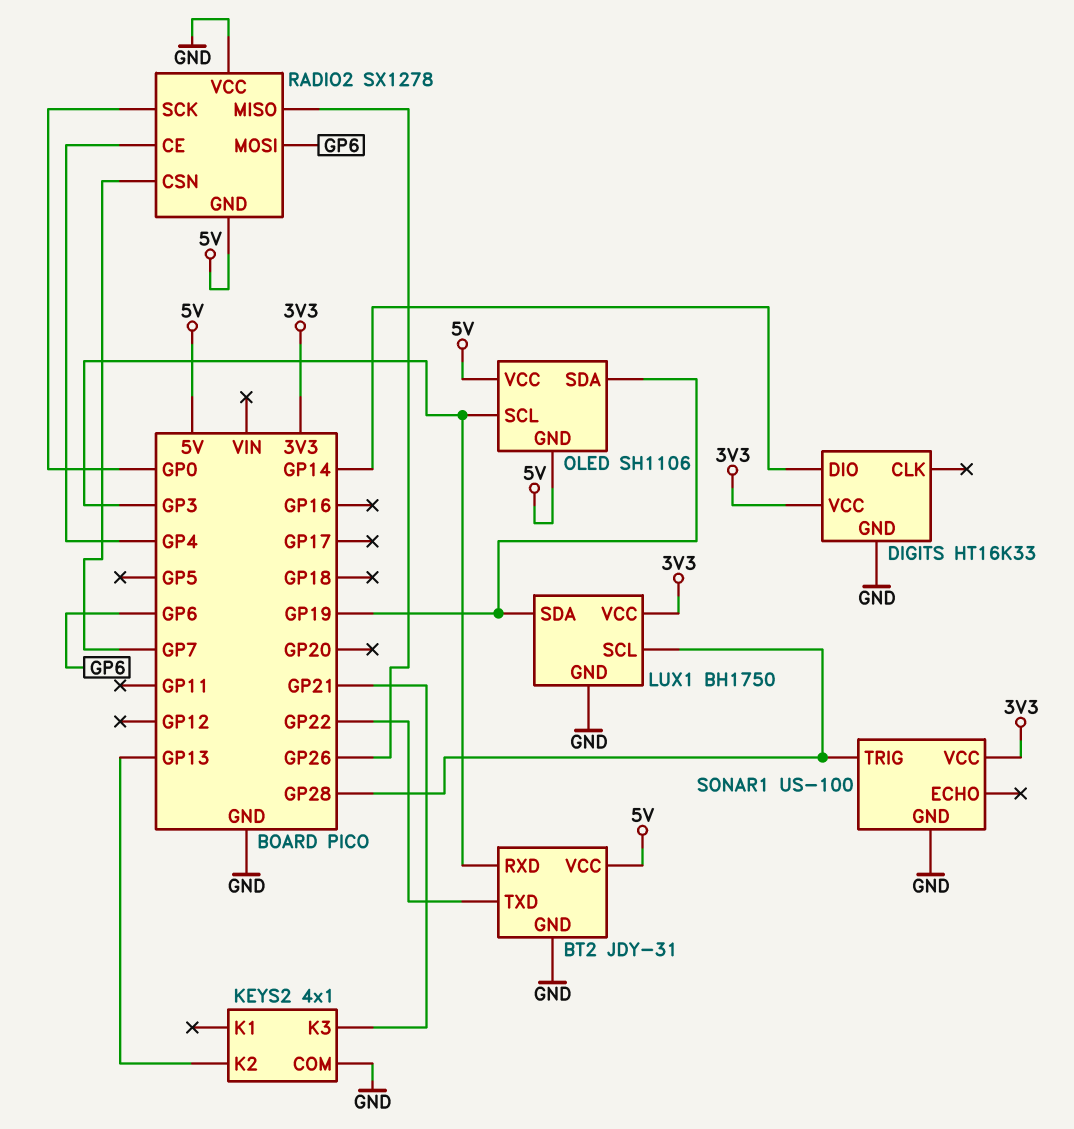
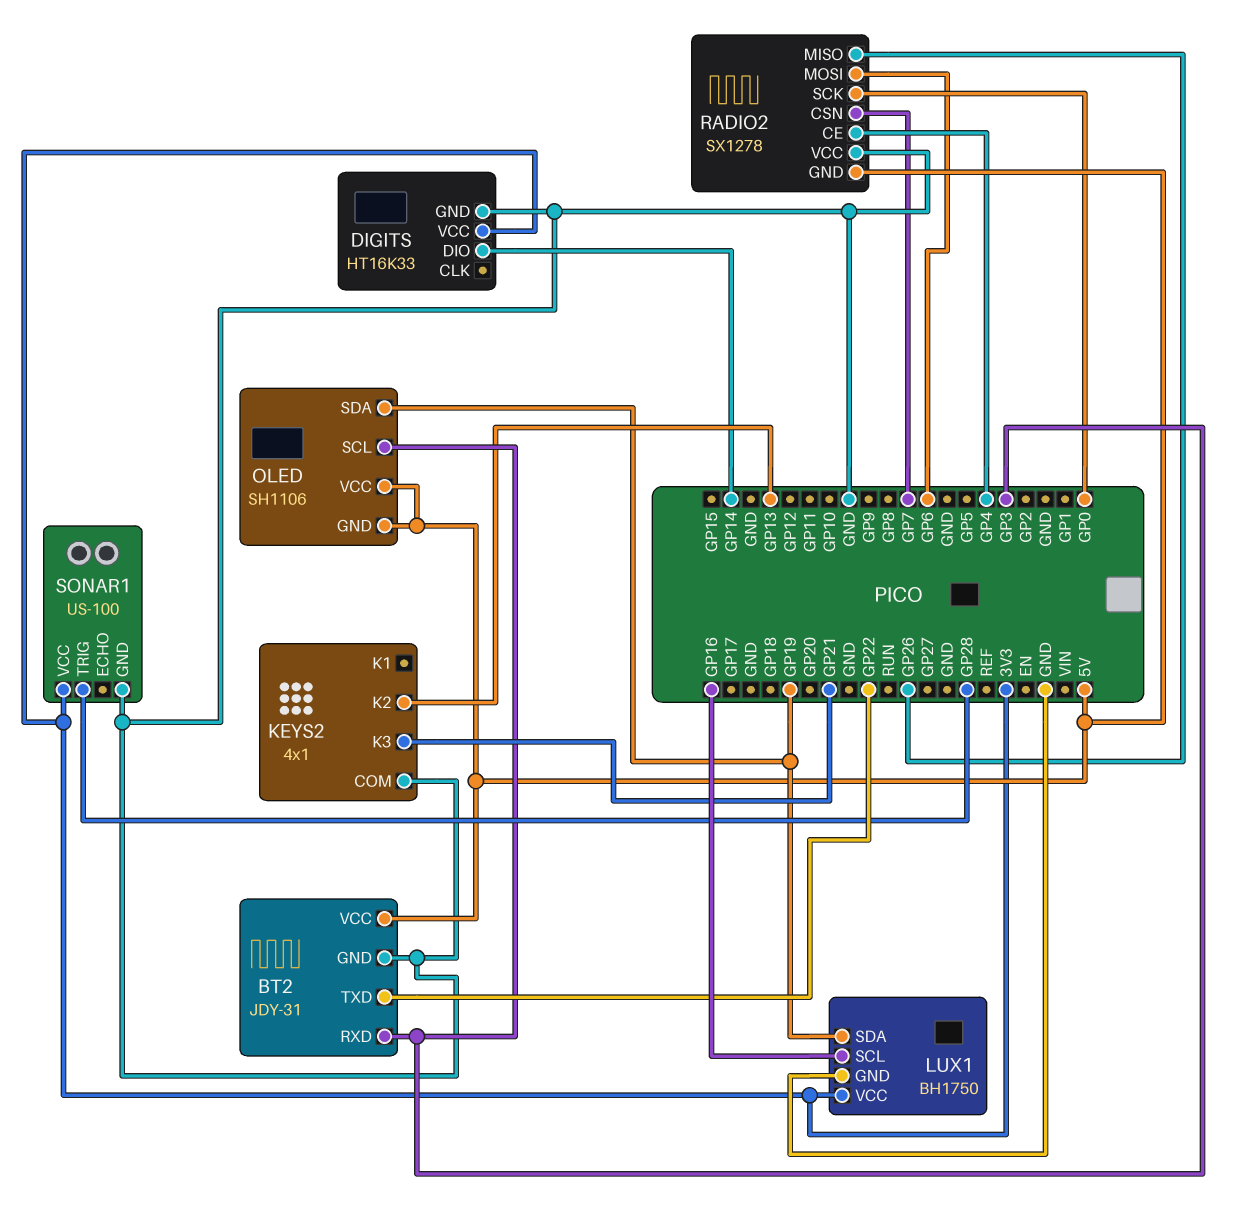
LUX1 pin SCL: GP28 -> GP16

